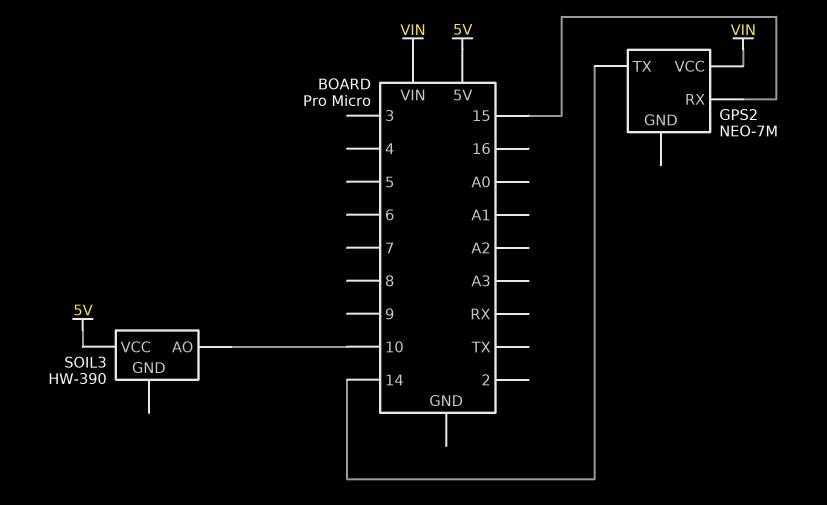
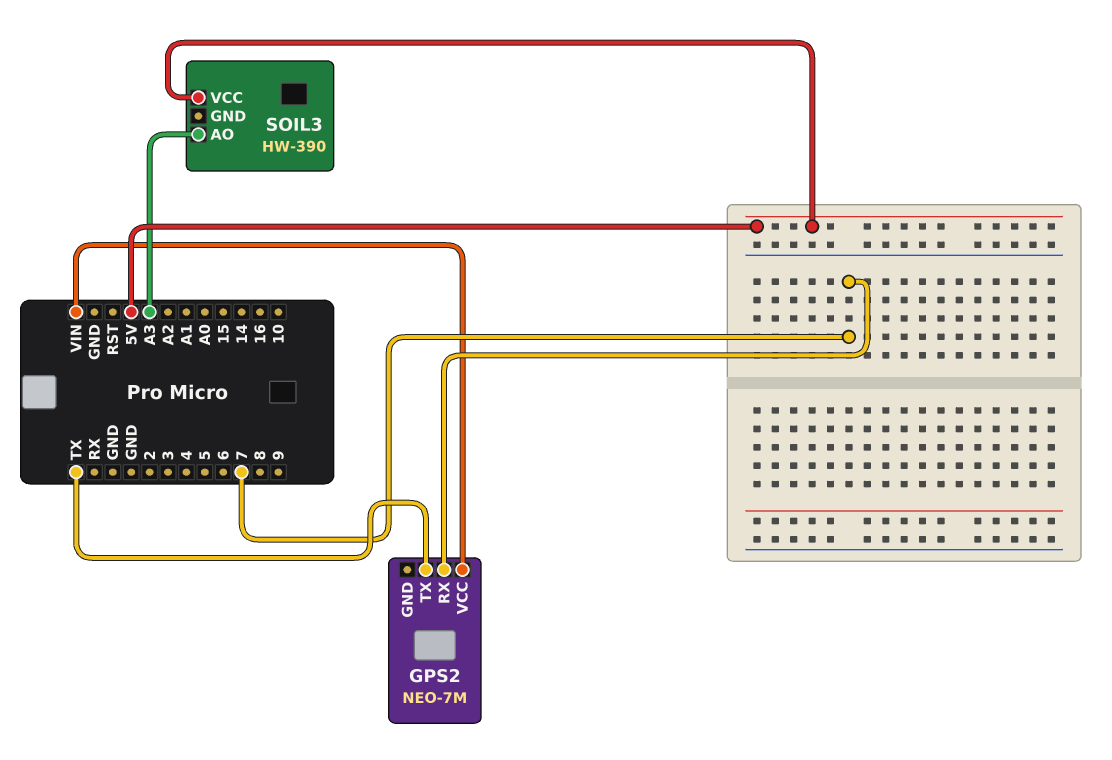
GPS2 pin RX: 15 -> 7
GPS2 pin TX: 14 -> TX
SOIL3 pin AO: 10 -> A3

